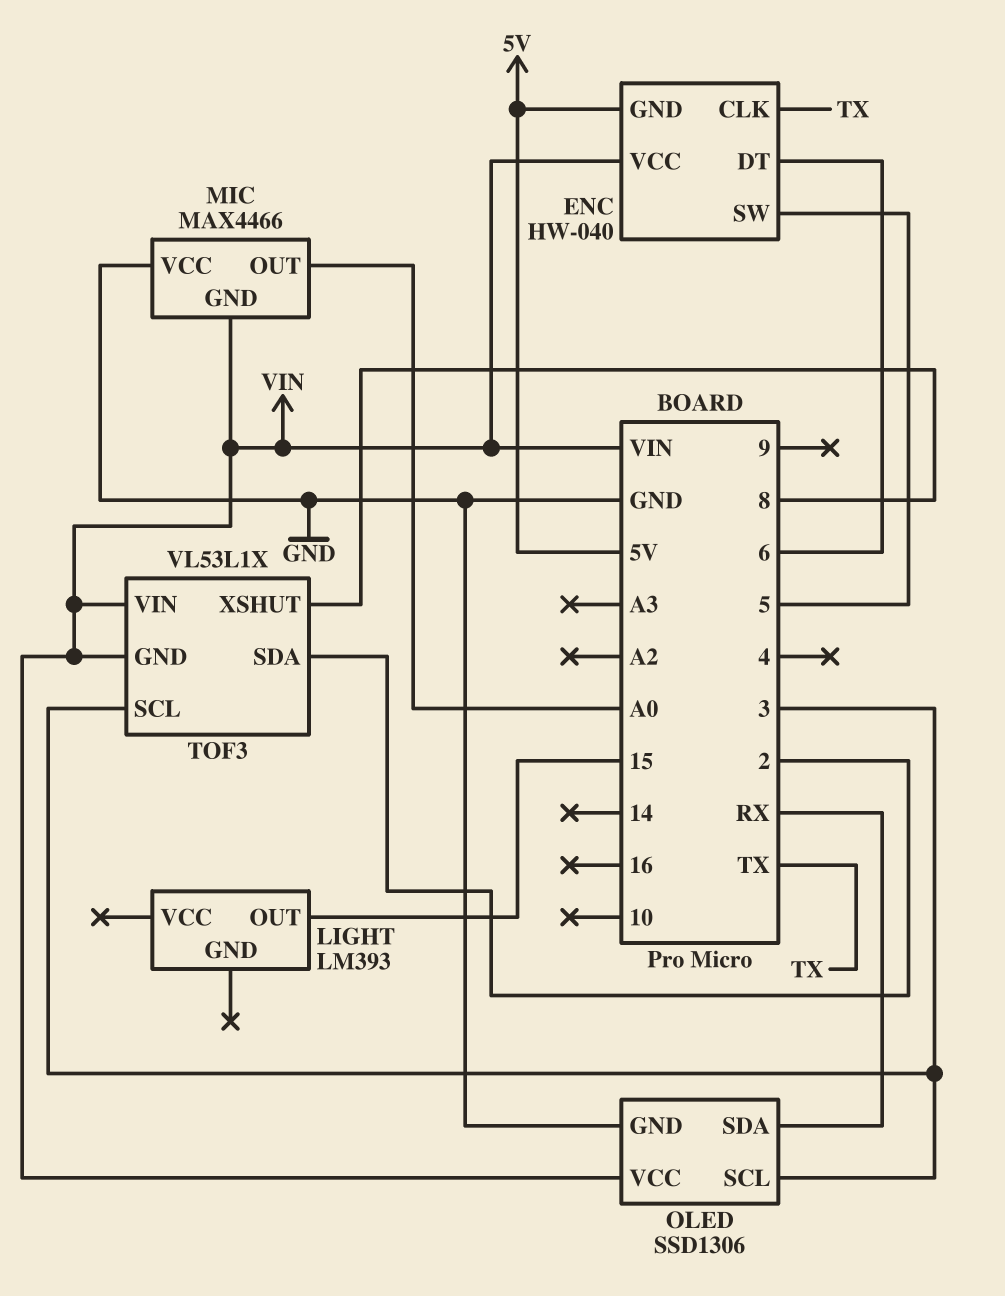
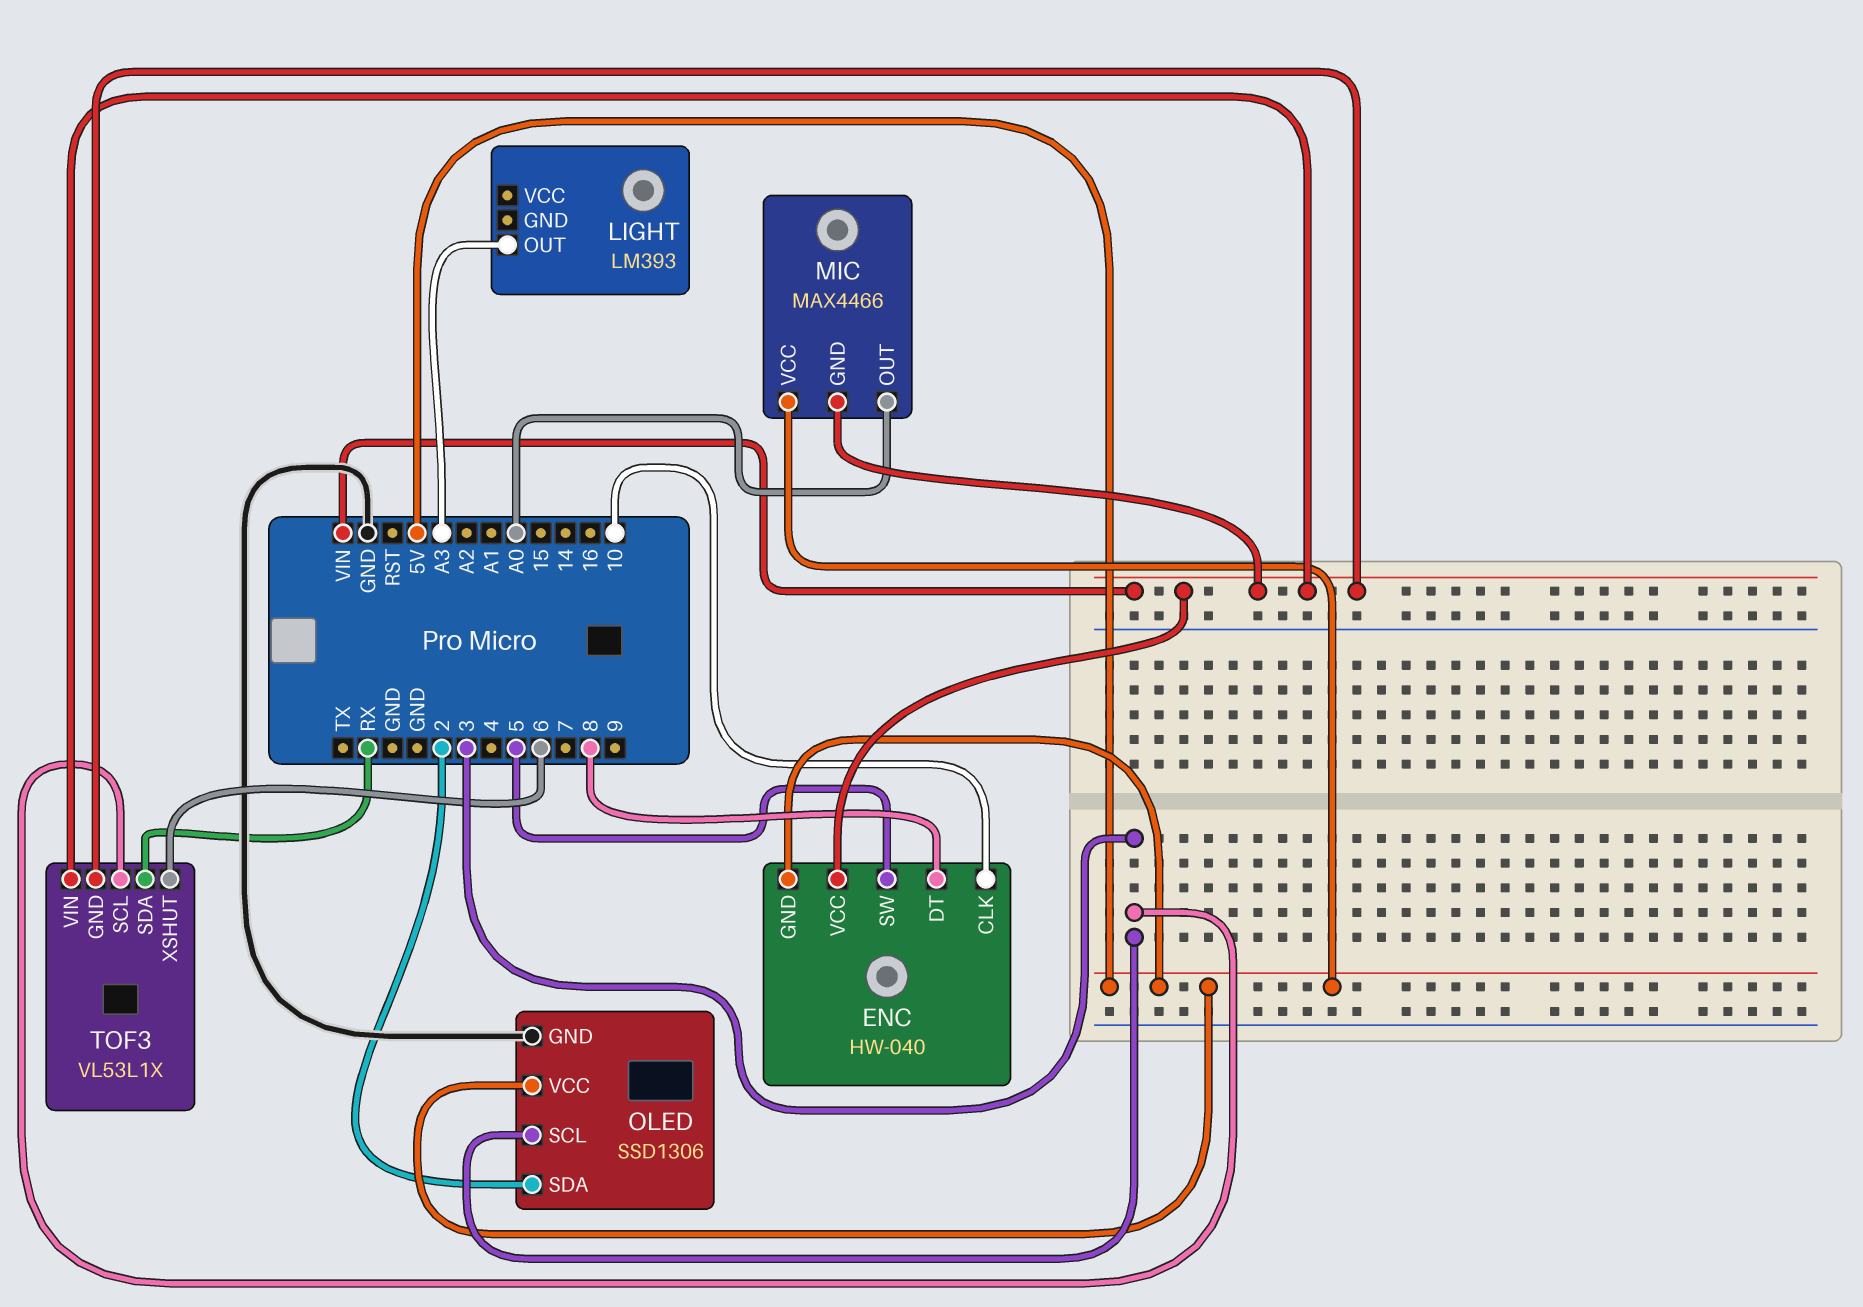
ENC pin CLK: TX -> 10
ENC pin DT: 6 -> 8
LIGHT pin OUT: 15 -> A3
MIC pin VCC: GND -> 5V
OLED pin SDA: RX -> 2
OLED pin VCC: VIN -> 5V
TOF3 pin SDA: 2 -> RX
TOF3 pin XSHUT: 8 -> 6

